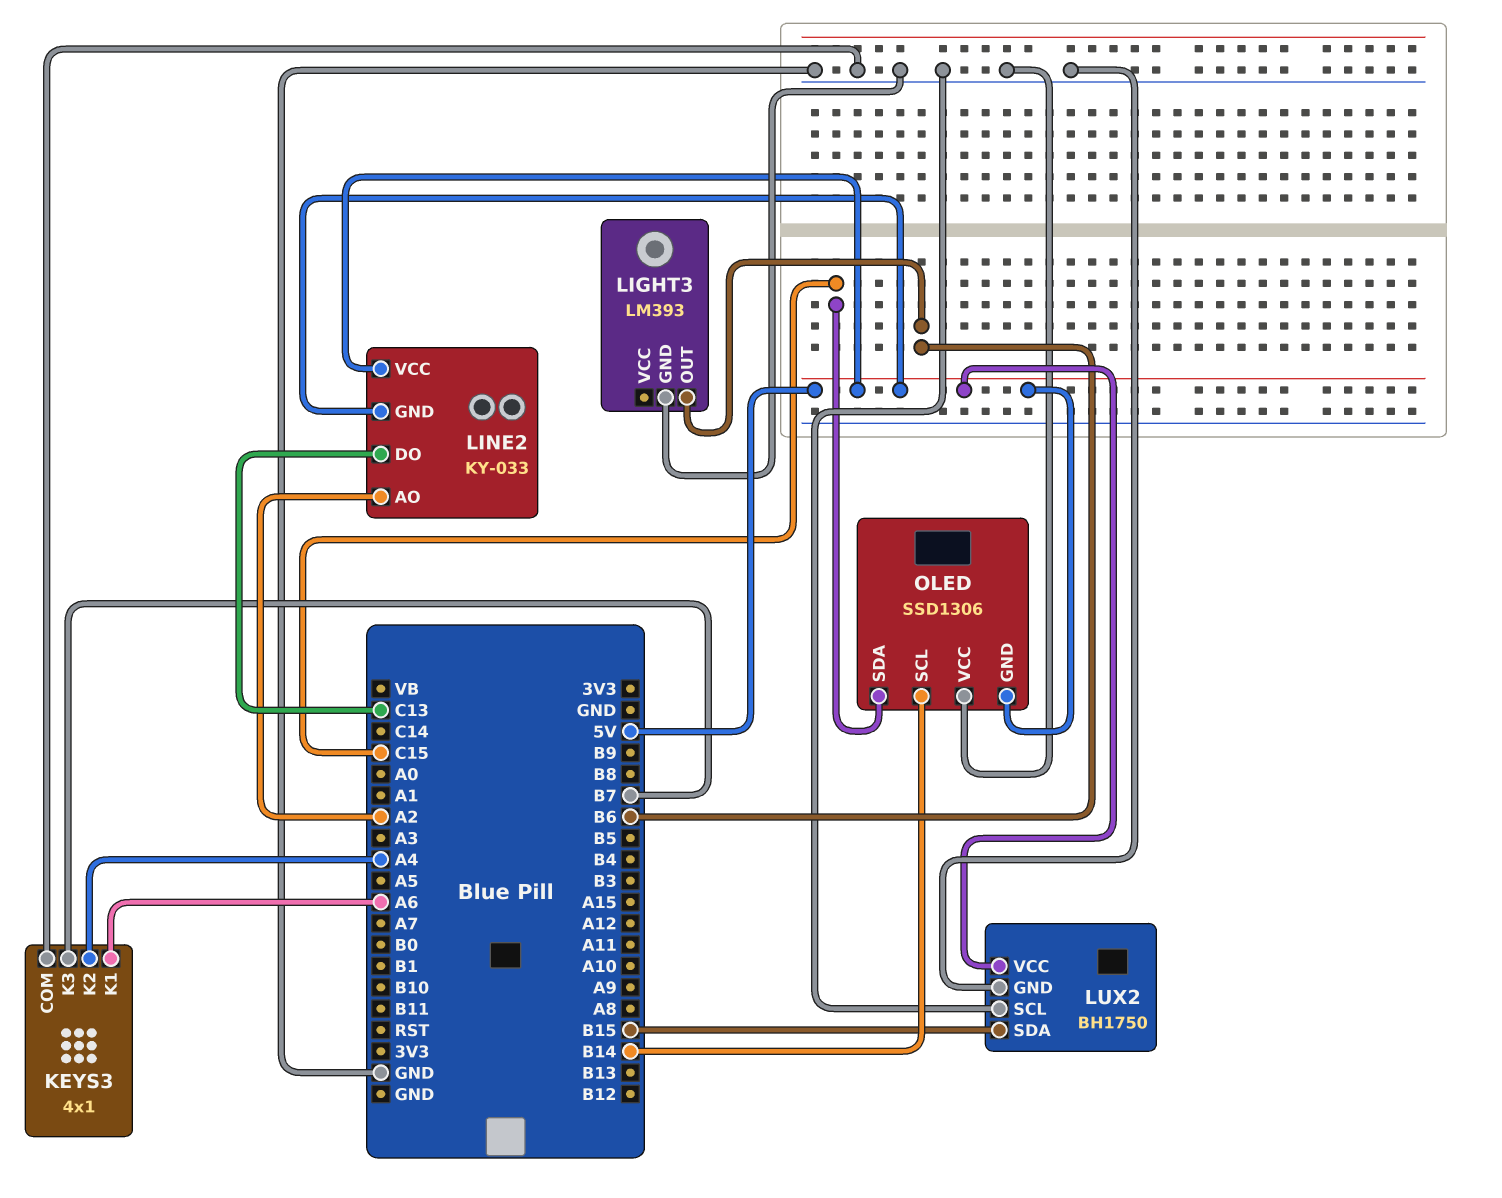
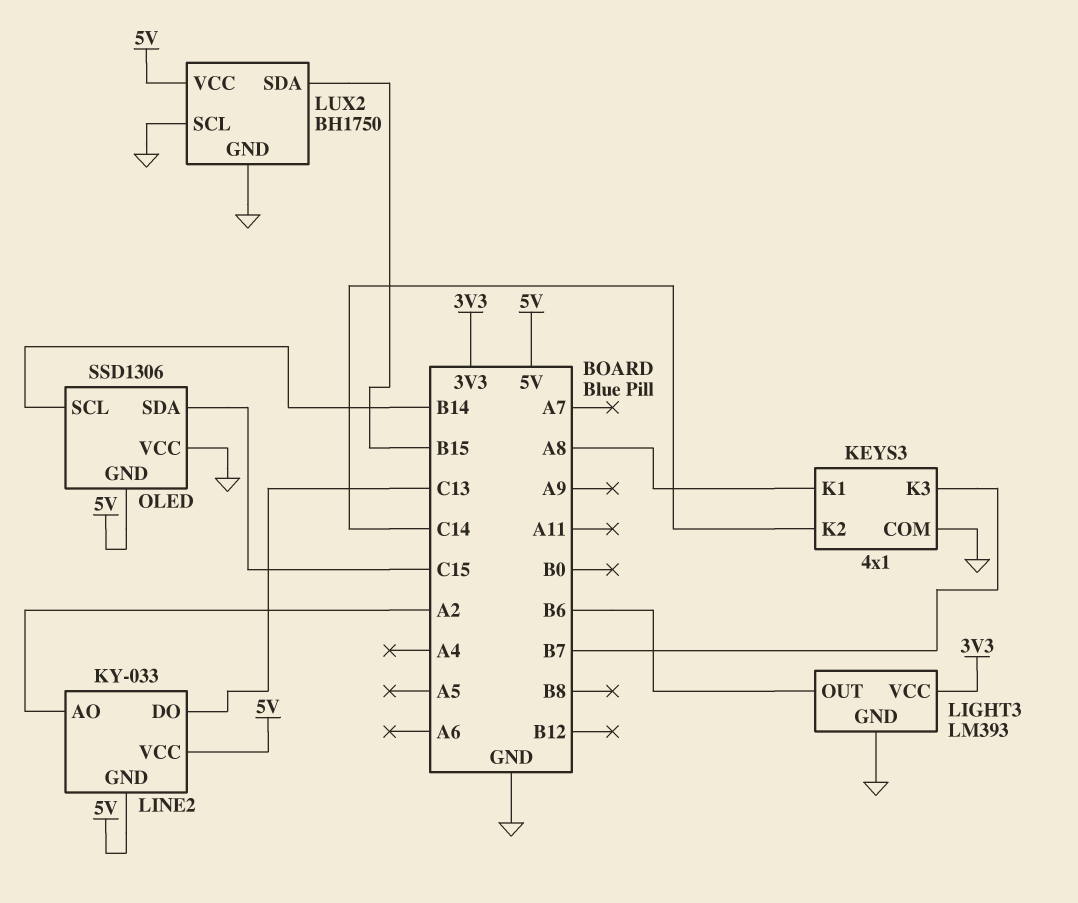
KEYS3 pin K1: A6 -> A8
KEYS3 pin K2: A4 -> C14
LIGHT3 pin VCC: none -> 3V3

